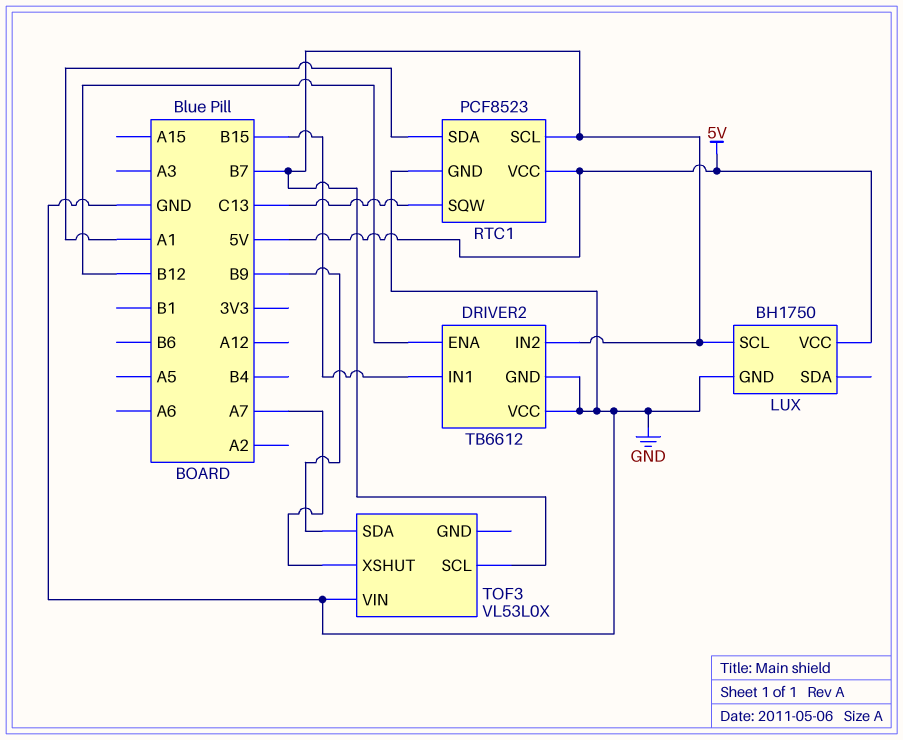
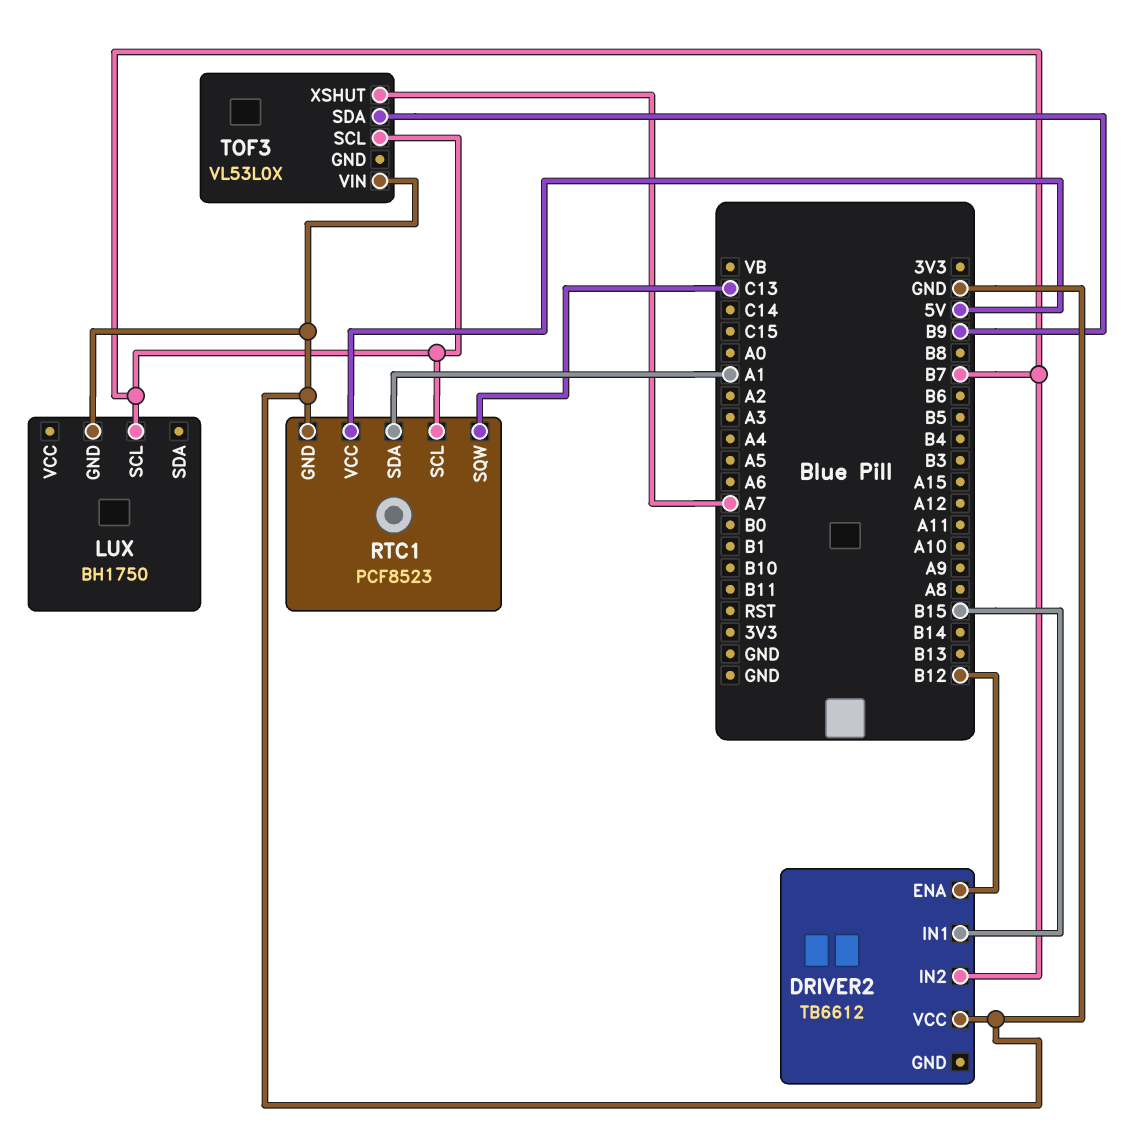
DRIVER2 pin GND: GND -> none
LUX pin VCC: 5V -> none

